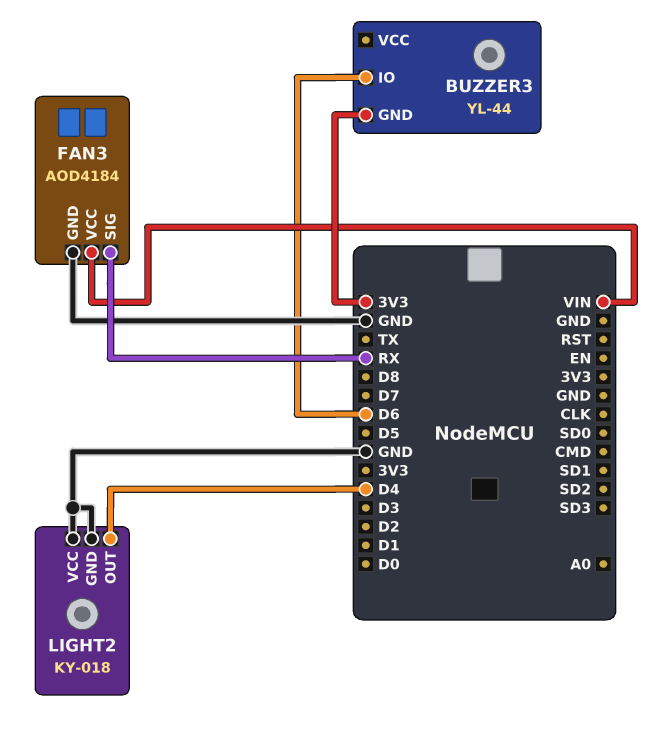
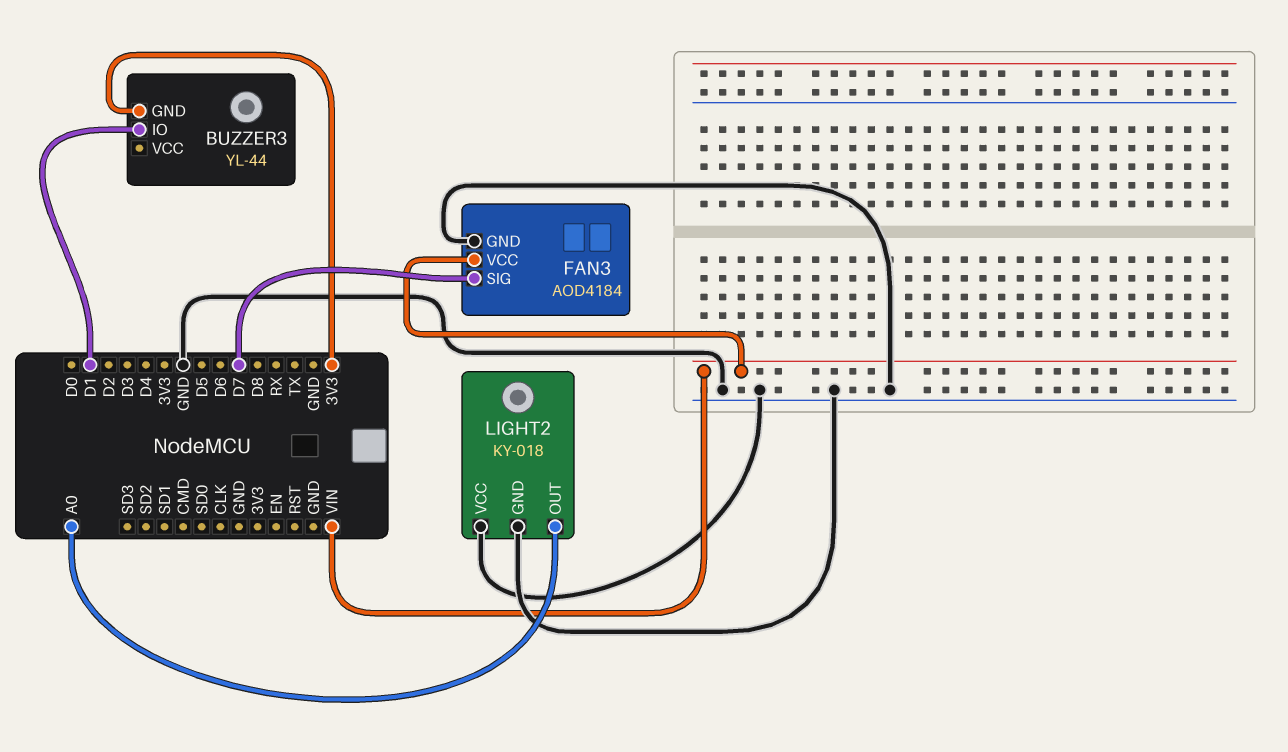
BUZZER3 pin IO: D6 -> D1
FAN3 pin SIG: RX -> D7
LIGHT2 pin OUT: D4 -> A0

